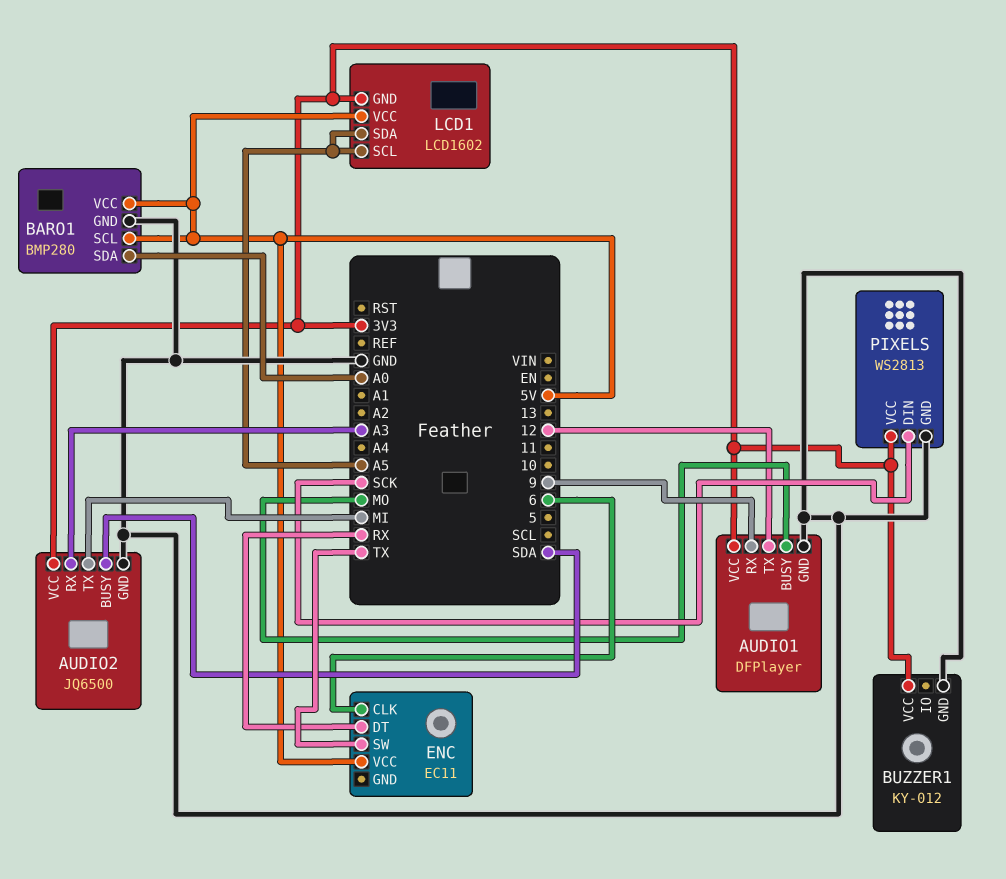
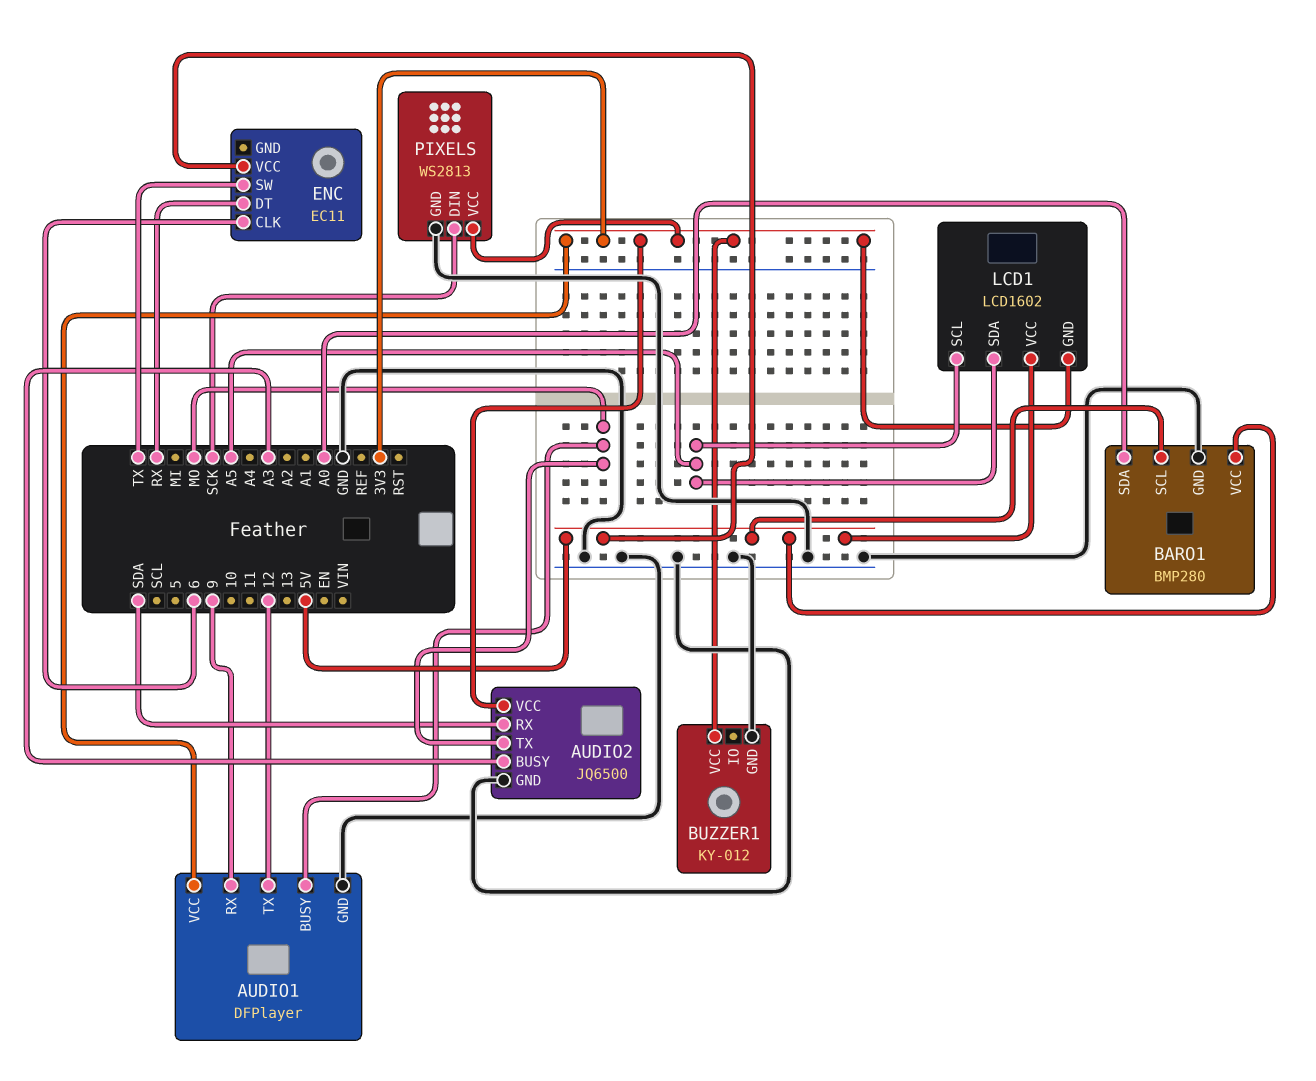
AUDIO2 pin BUSY: SDA -> A3
AUDIO2 pin RX: A3 -> SDA
AUDIO2 pin TX: MI -> MO

